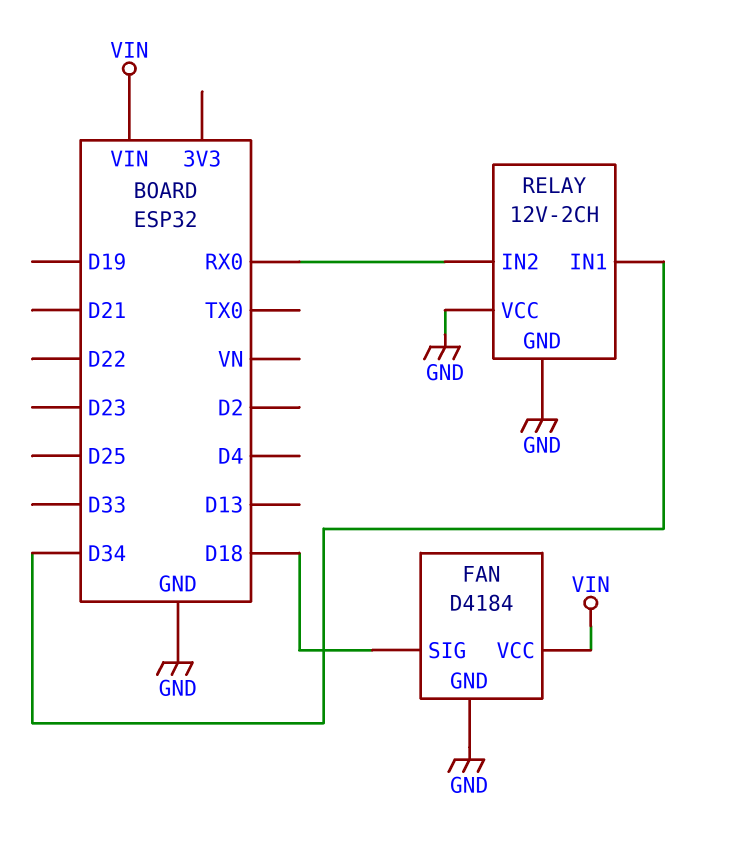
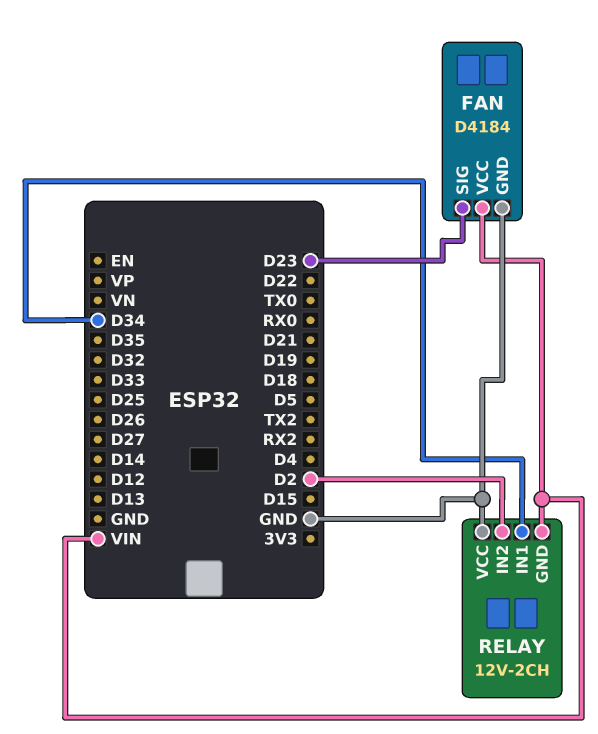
FAN pin SIG: D18 -> D23
RELAY pin GND: GND -> VIN
RELAY pin IN2: RX0 -> D2

